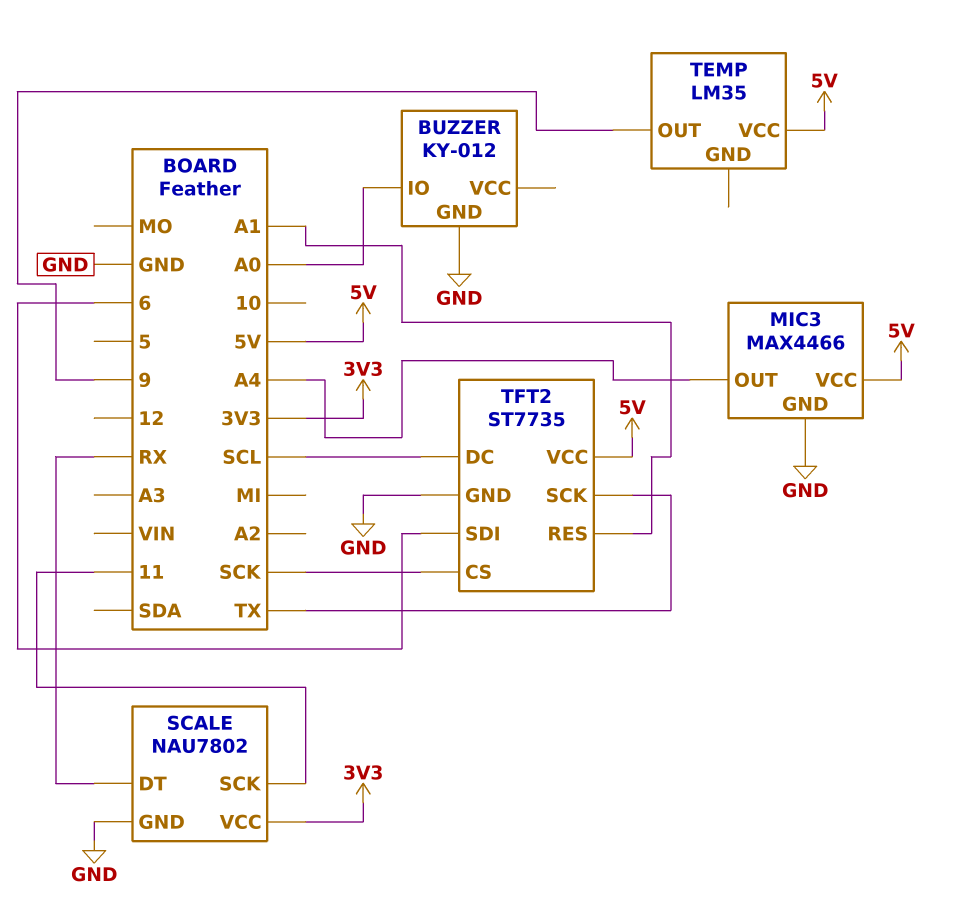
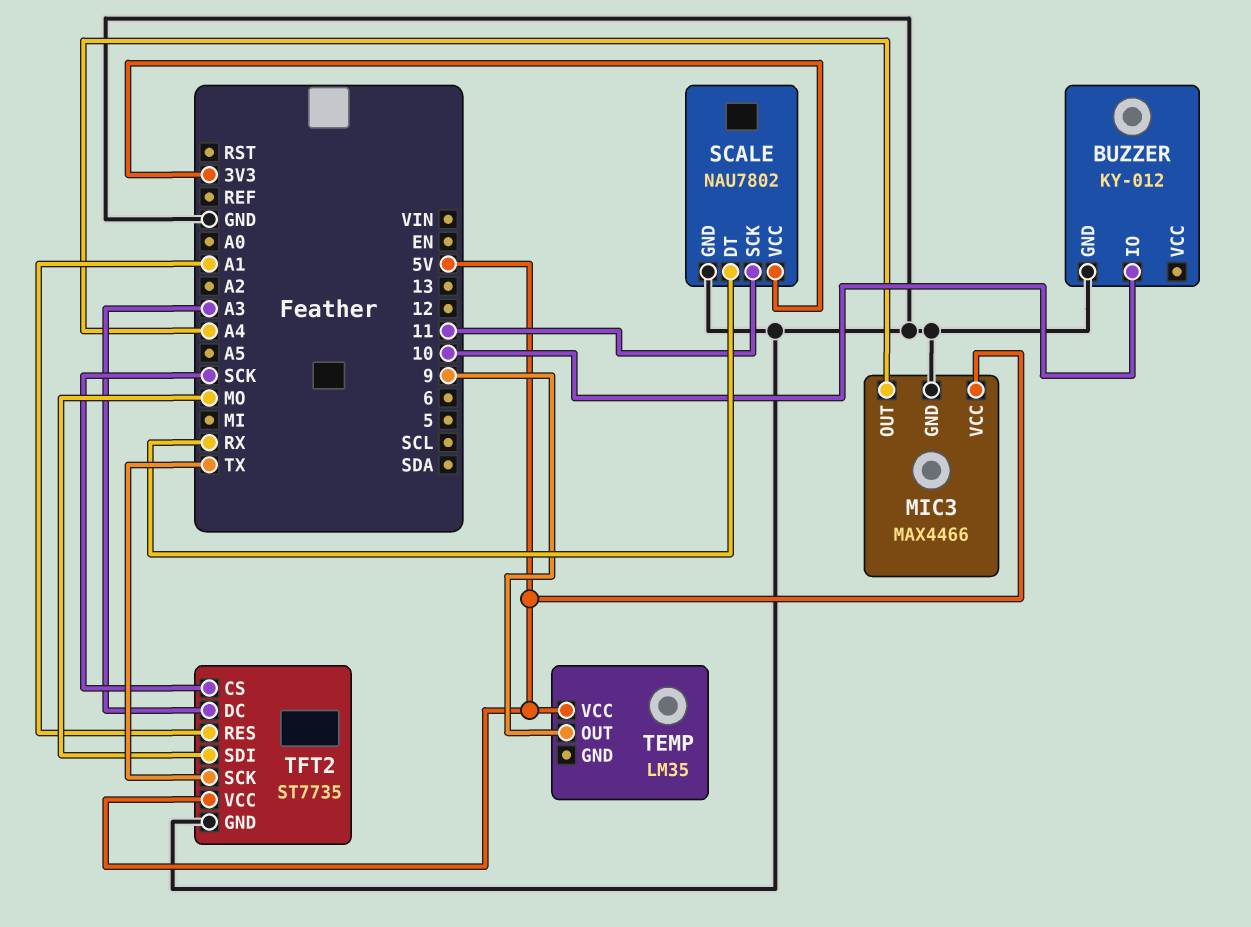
BUZZER pin IO: A0 -> 10
TFT2 pin DC: SCL -> A3
TFT2 pin SDI: 6 -> MO

